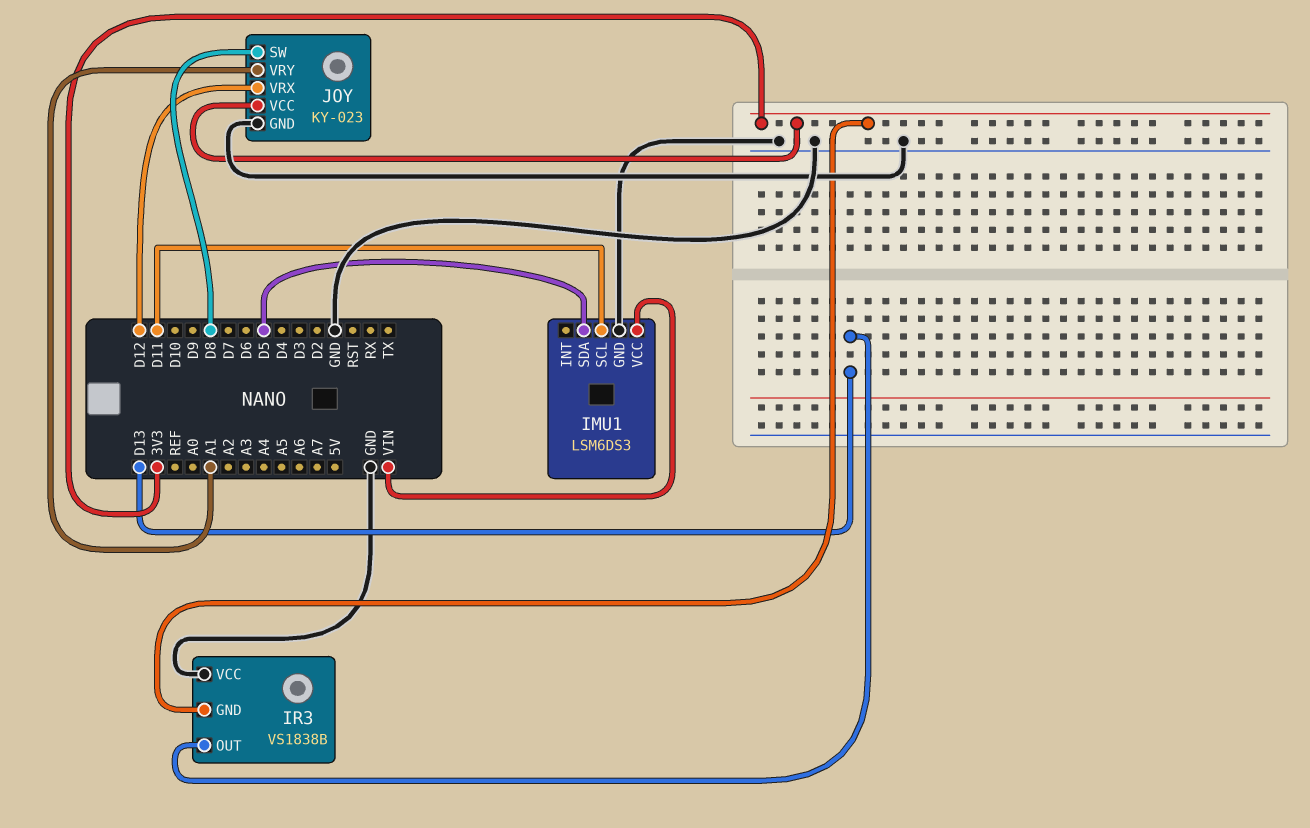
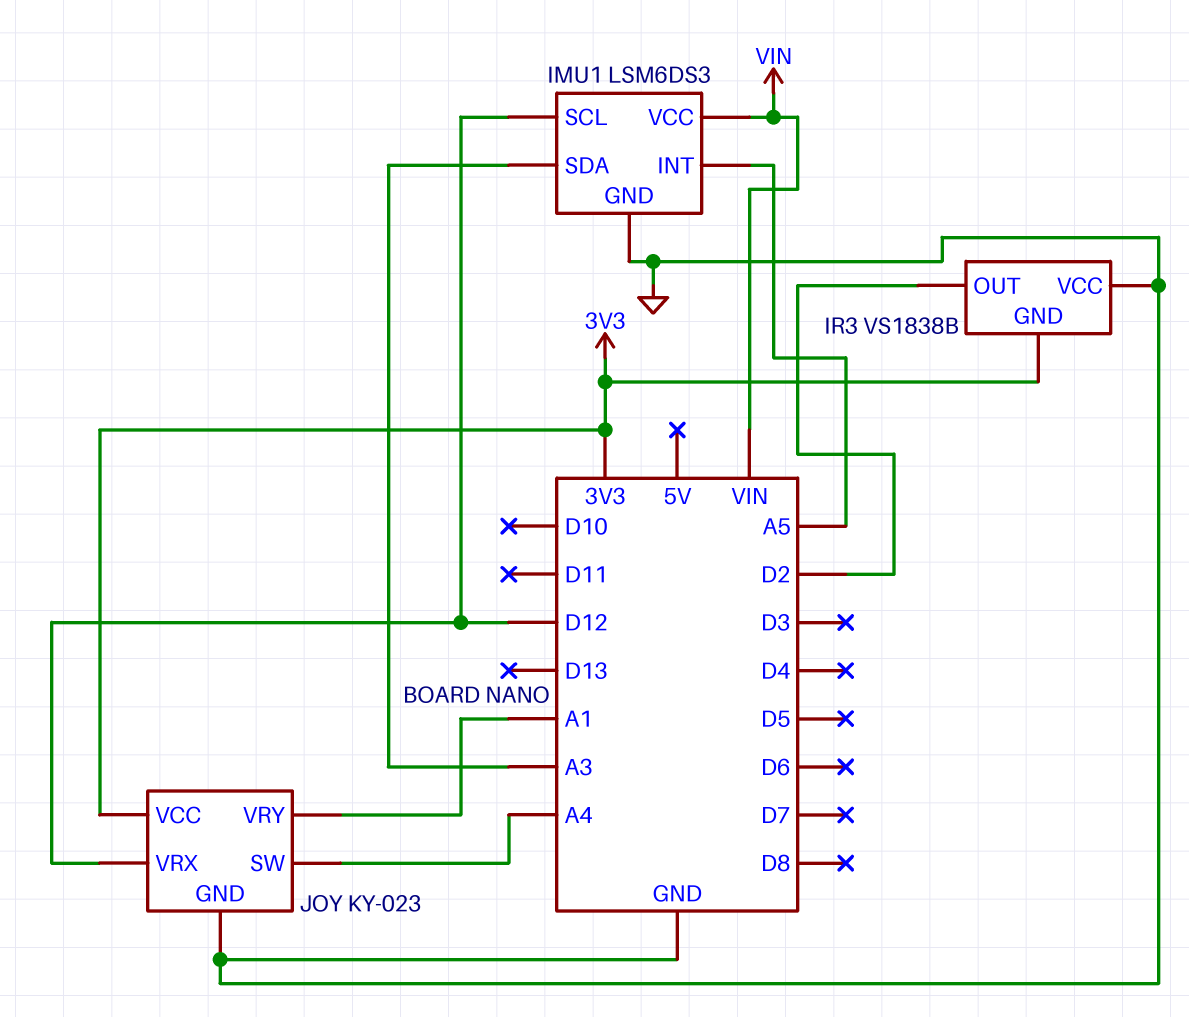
IMU1 pin INT: none -> A5
IMU1 pin SCL: D11 -> D12
IMU1 pin SDA: D5 -> A3
IR3 pin OUT: D13 -> D2
JOY pin SW: D8 -> A4

